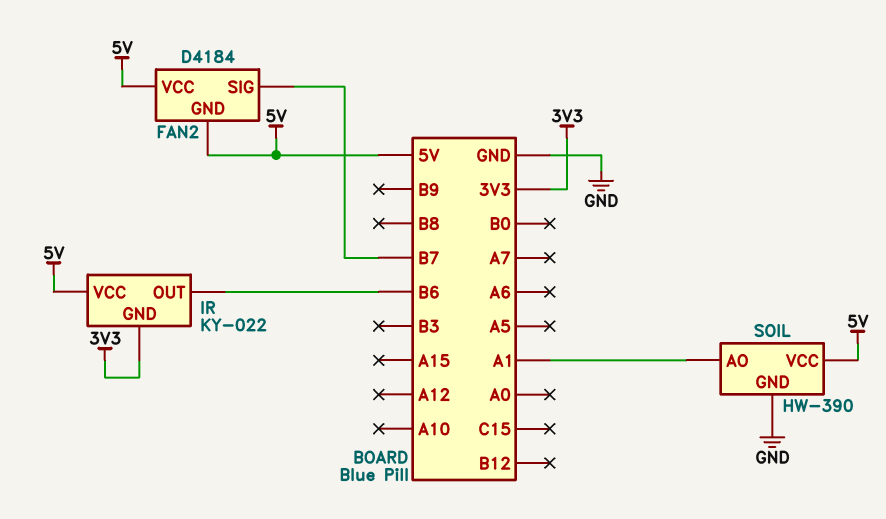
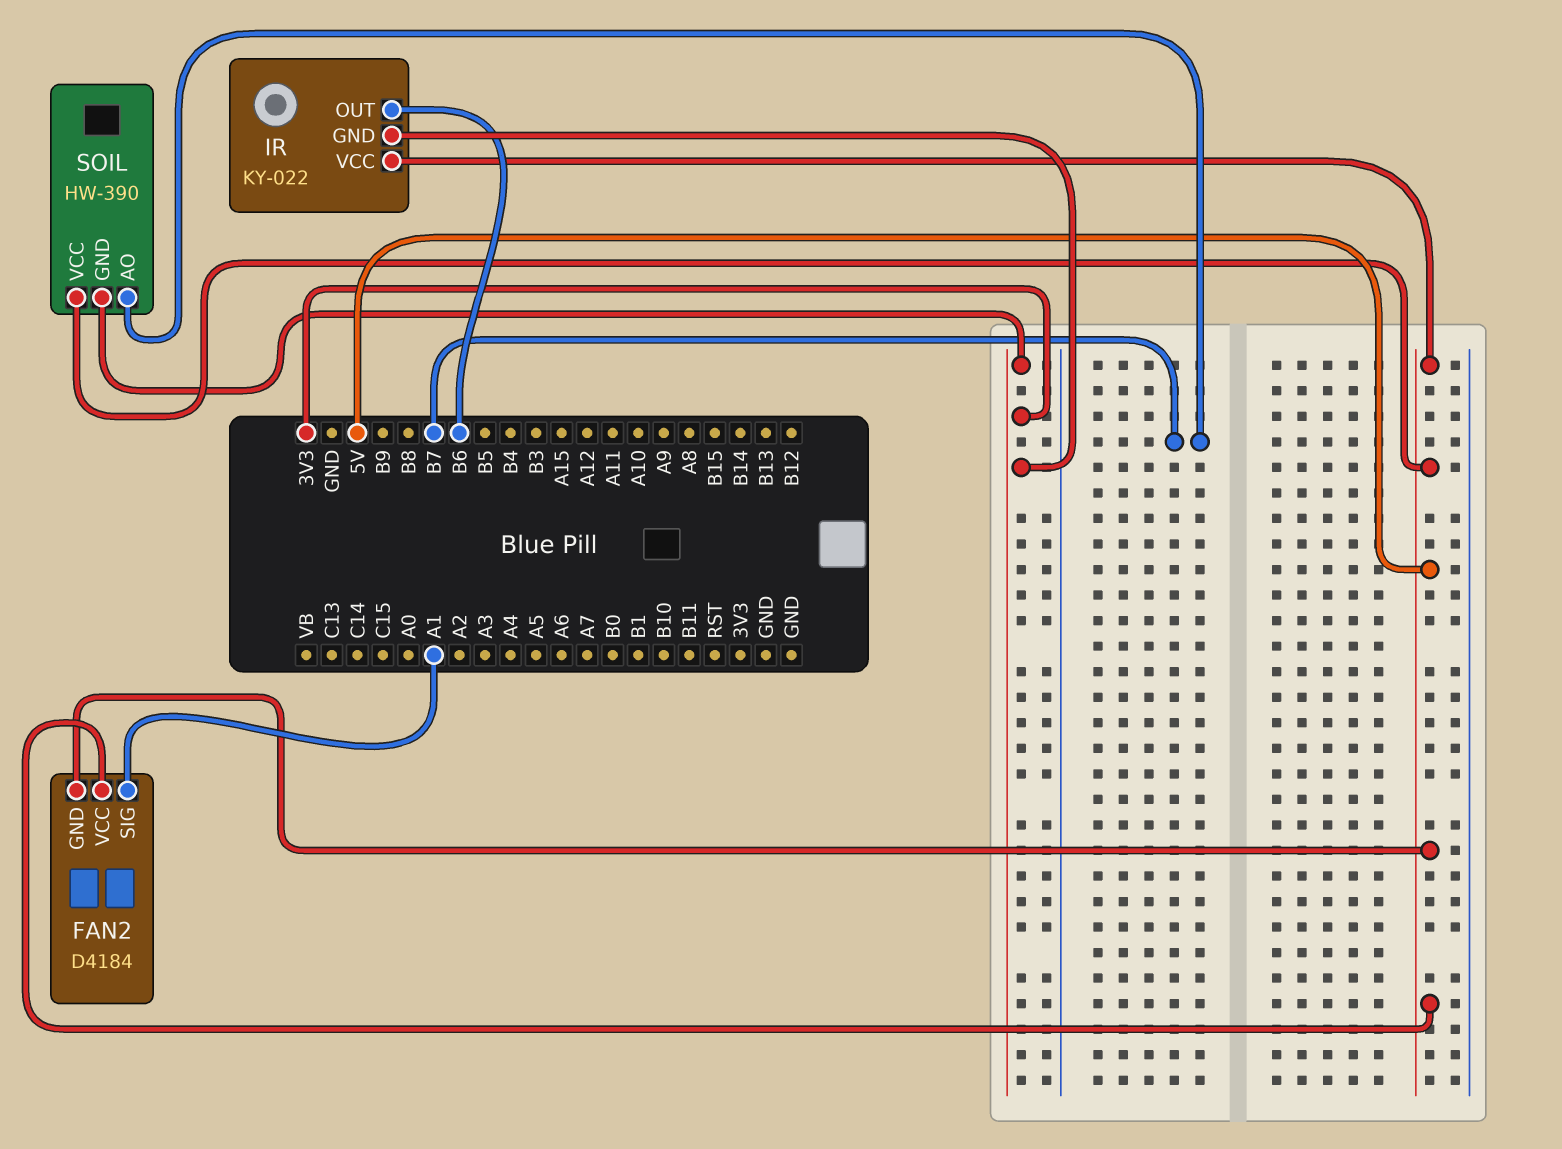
FAN2 pin SIG: B7 -> A1
SOIL pin AO: A1 -> B7
SOIL pin GND: GND -> 3V3

